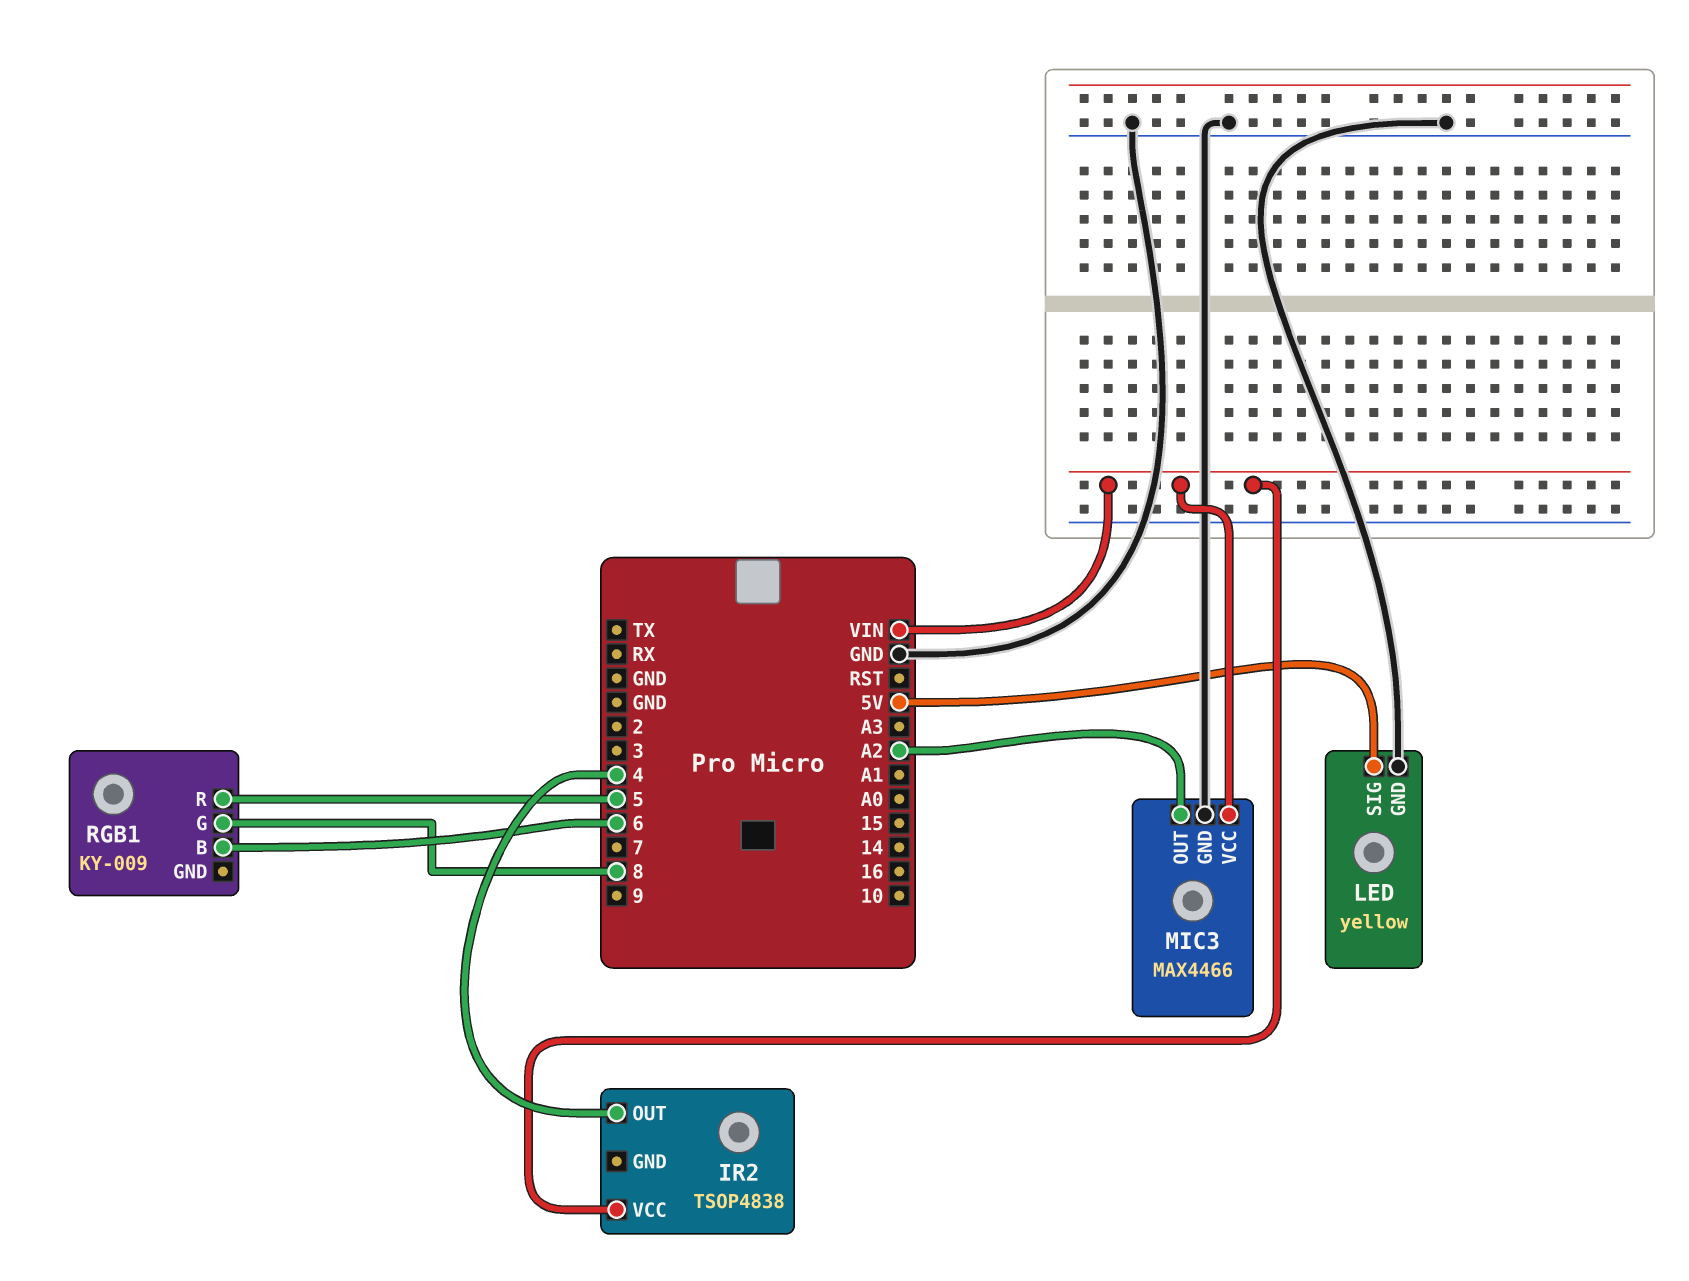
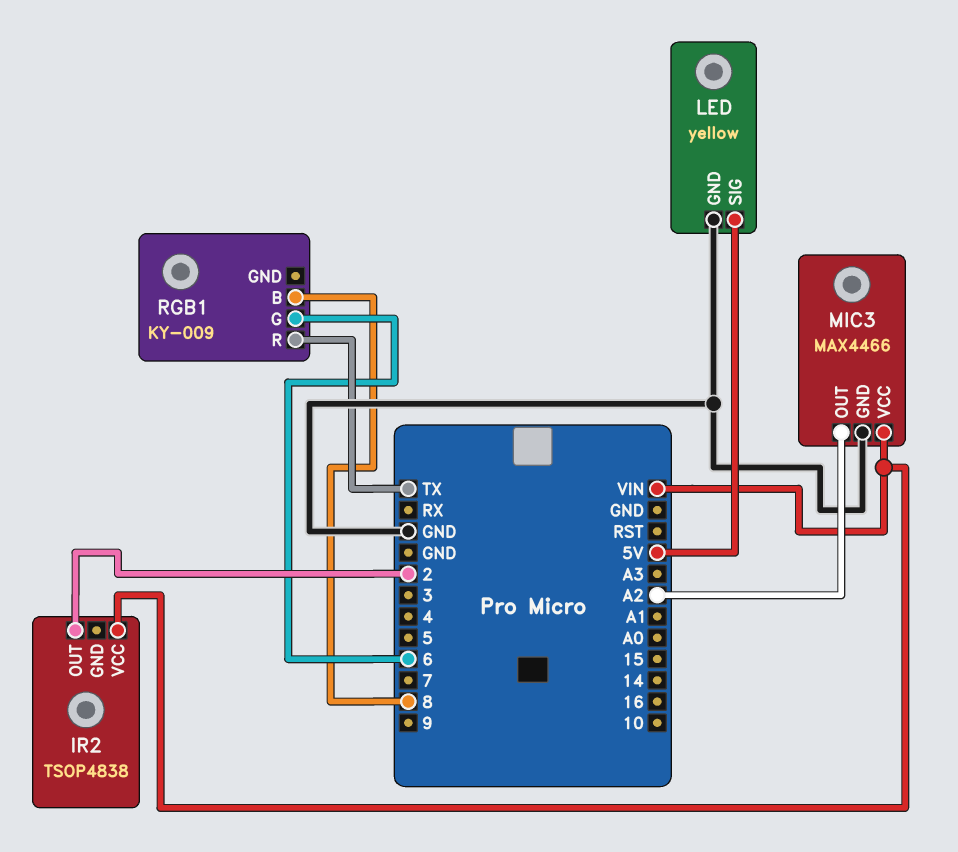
IR2 pin OUT: 4 -> 2
RGB1 pin B: 6 -> 8
RGB1 pin G: 8 -> 6
RGB1 pin R: 5 -> TX

